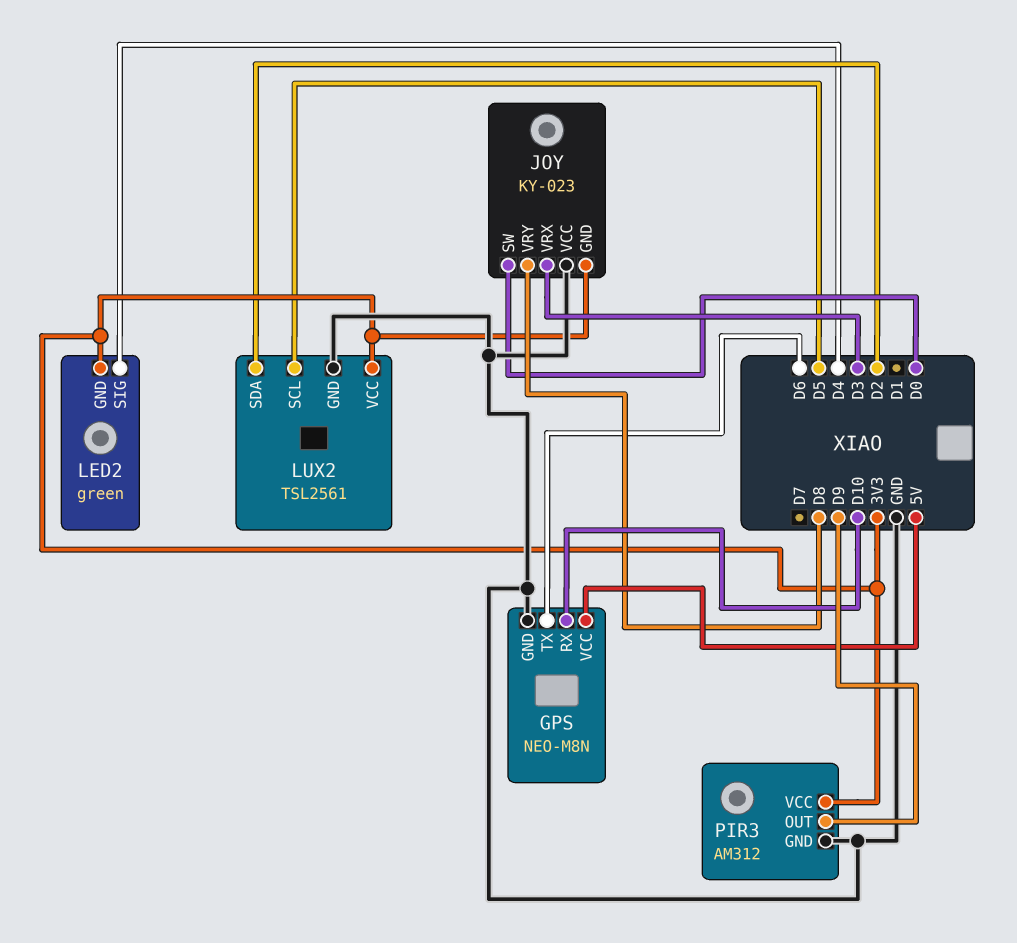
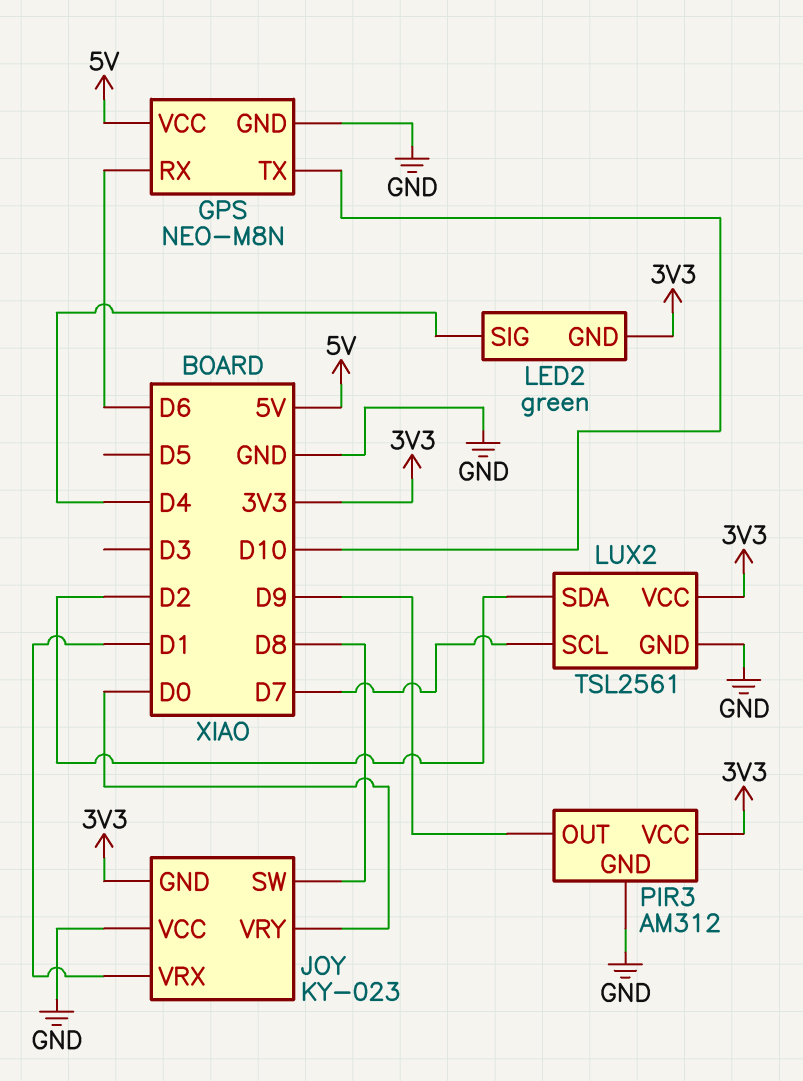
GPS pin RX: D10 -> D6
GPS pin TX: D6 -> D10
JOY pin SW: D0 -> D8
JOY pin VRX: D3 -> D1
JOY pin VRY: D8 -> D0
LUX2 pin SCL: D5 -> D7

